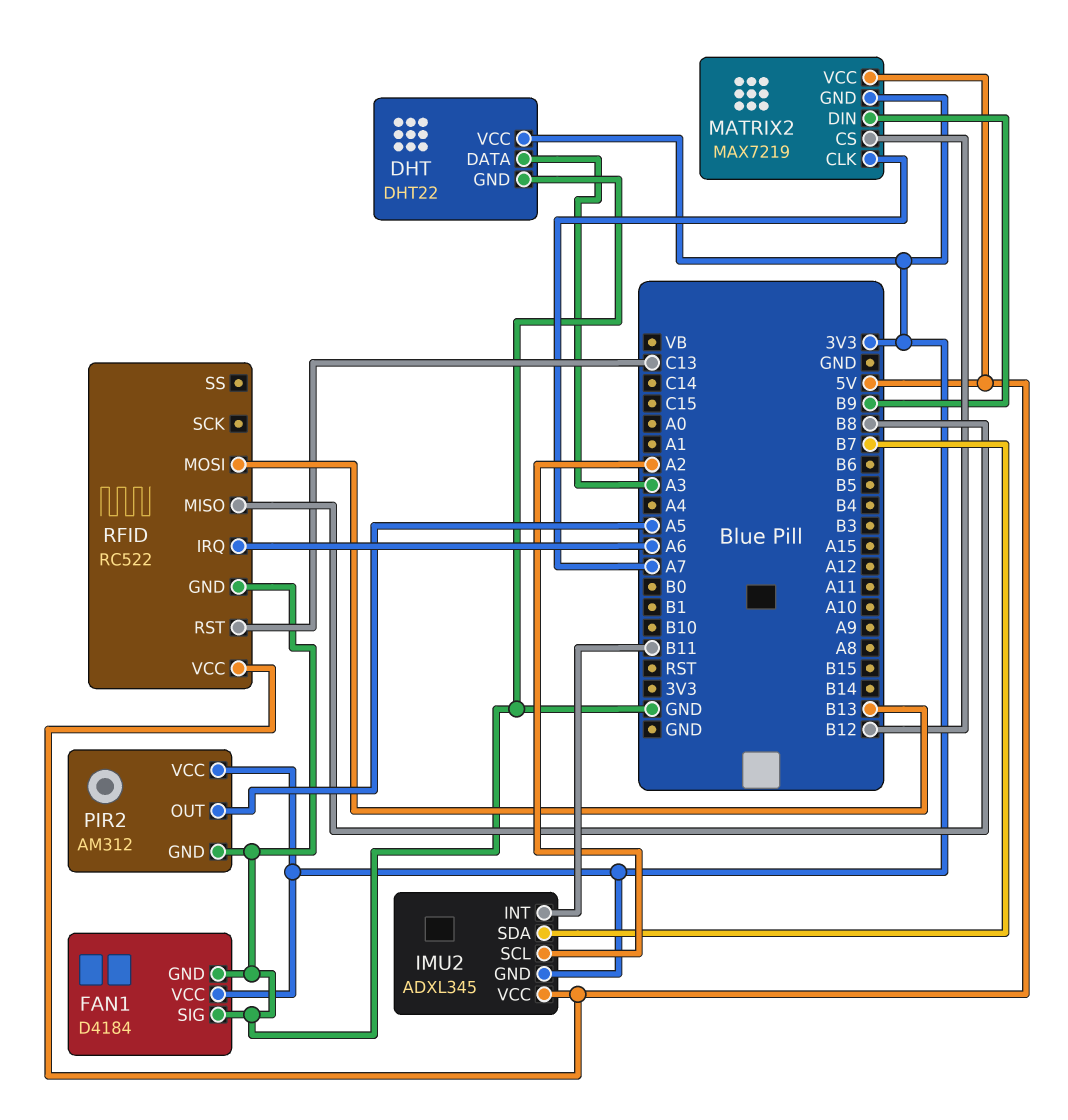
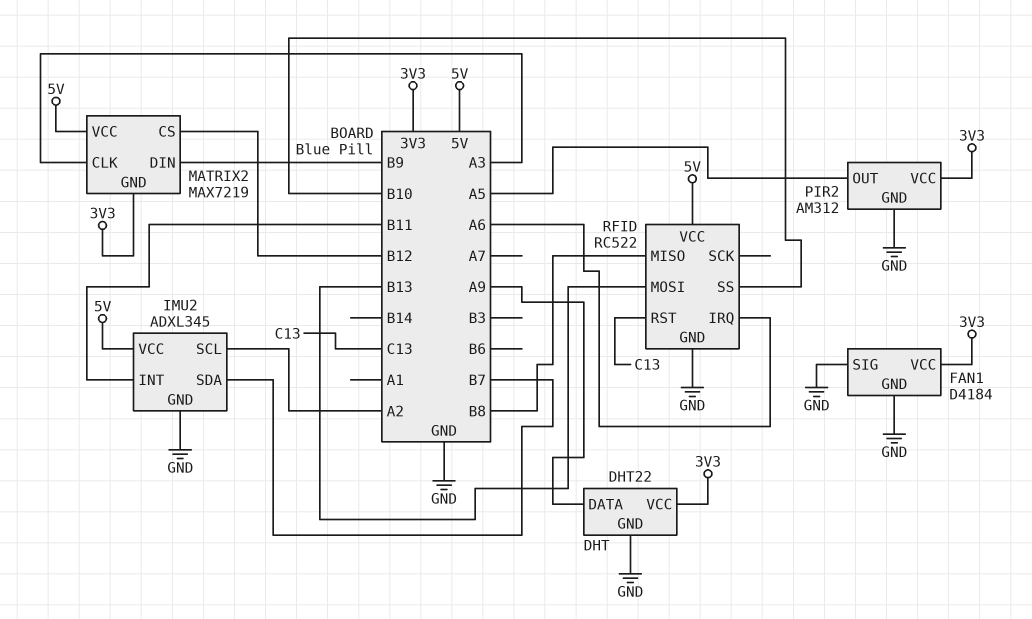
DHT pin DATA: A3 -> A9
IMU2 pin GND: 3V3 -> GND
MATRIX2 pin CLK: A7 -> A3
RFID pin SS: none -> B10

